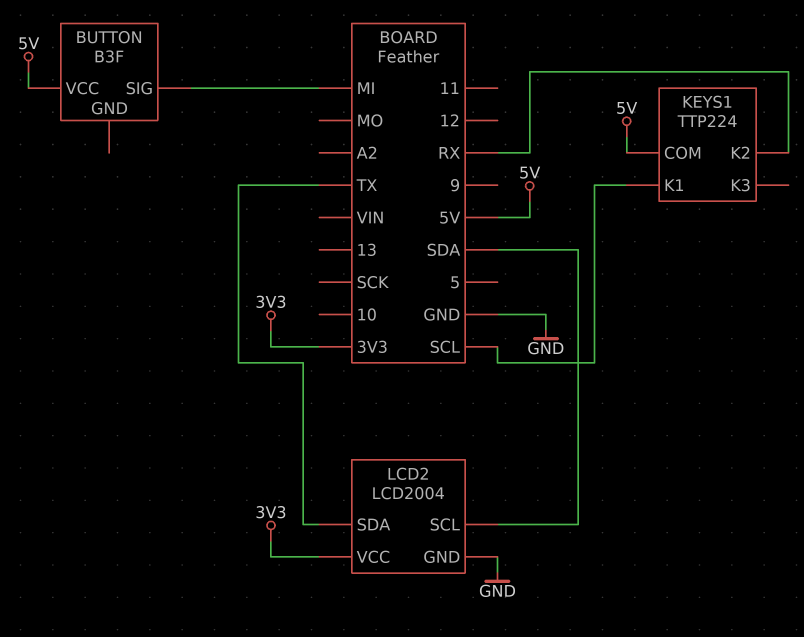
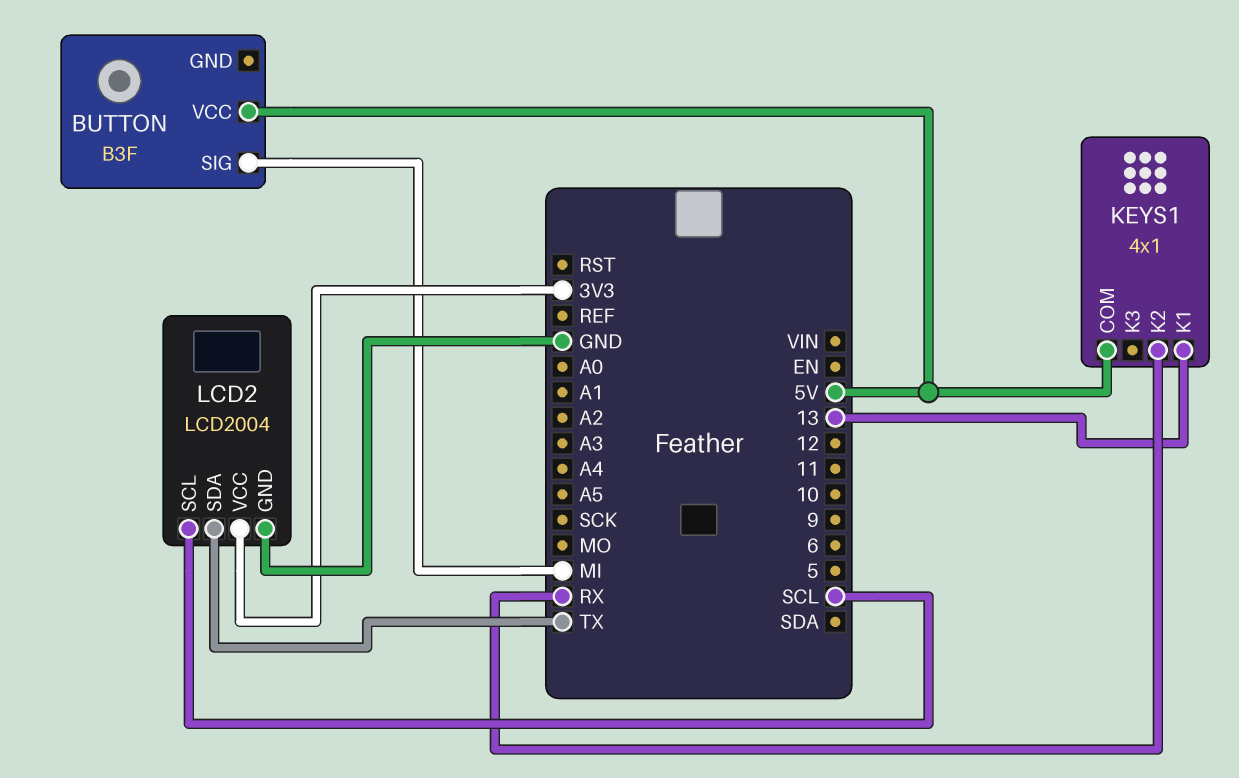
KEYS1: TTP224 -> 4x1
KEYS1 pin K1: SCL -> 13
LCD2 pin SCL: SDA -> SCL

